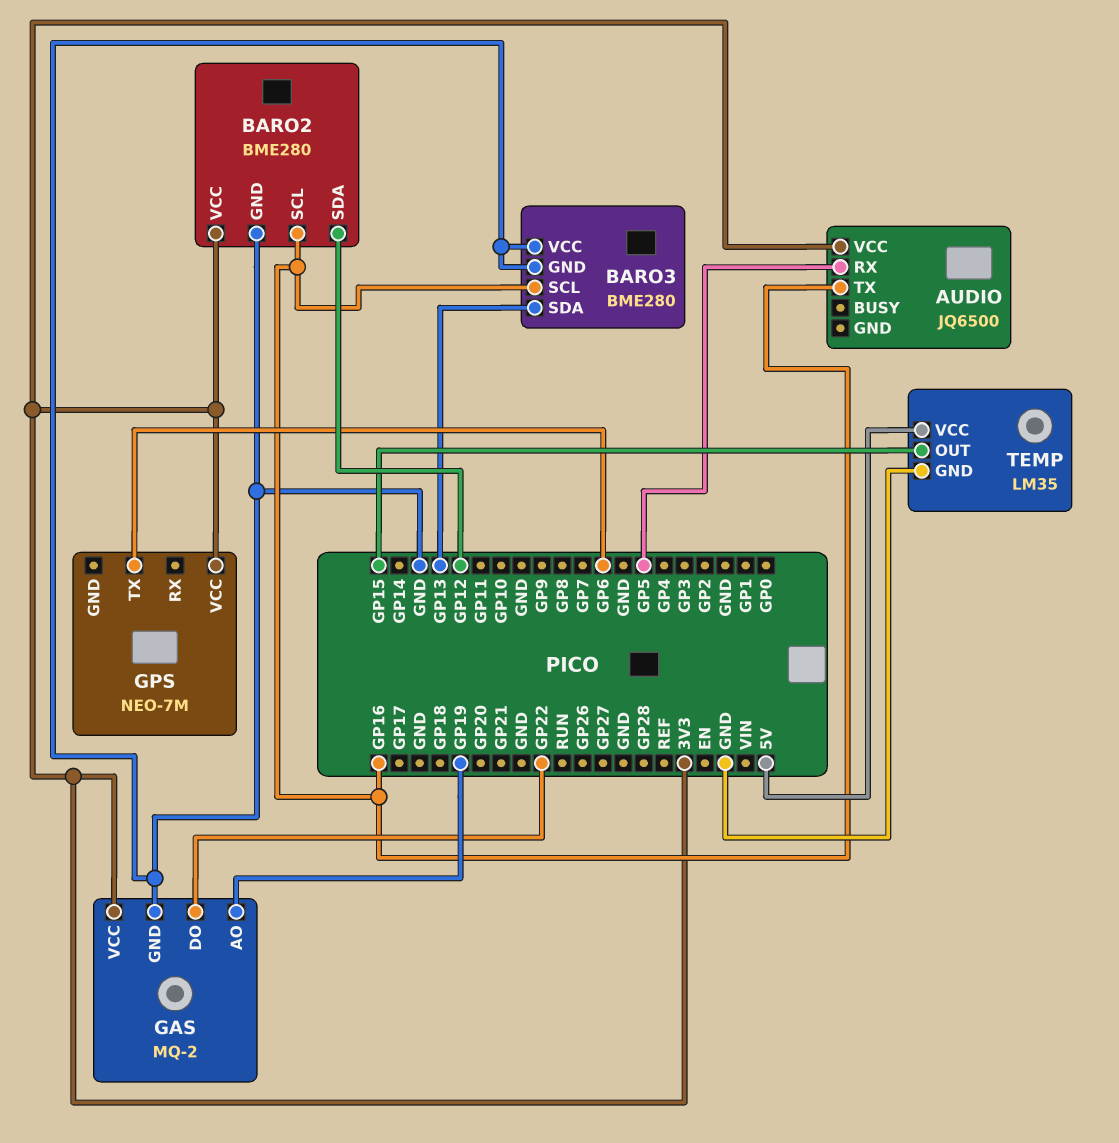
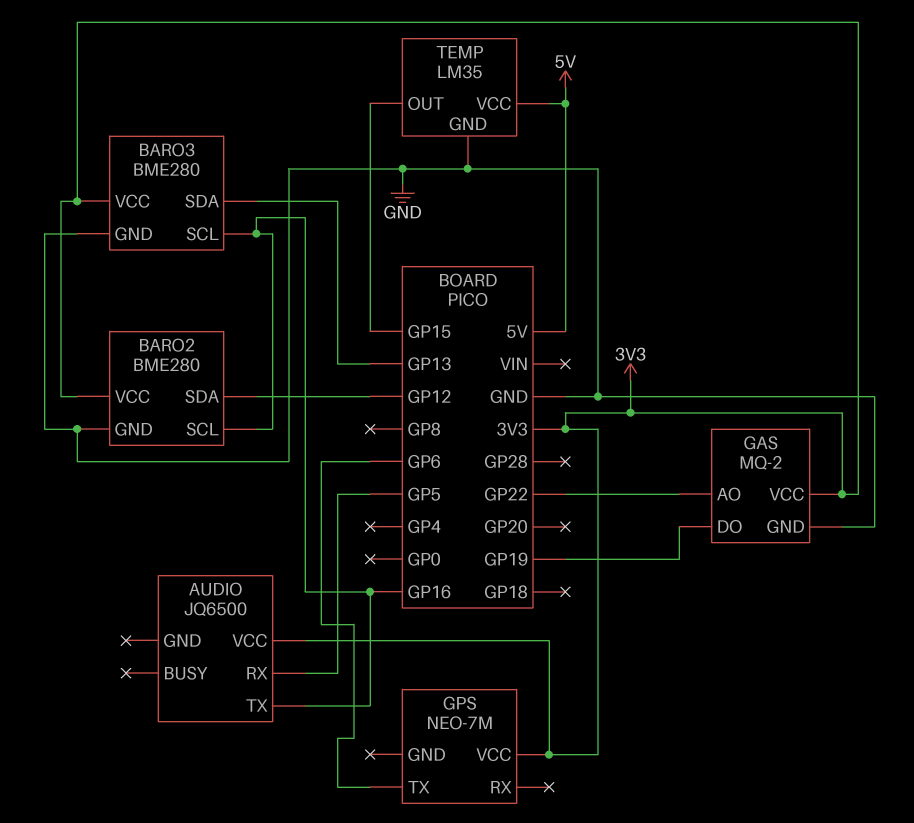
BARO3 pin VCC: GND -> 3V3
GAS pin AO: GP19 -> GP22
GAS pin DO: GP22 -> GP19

